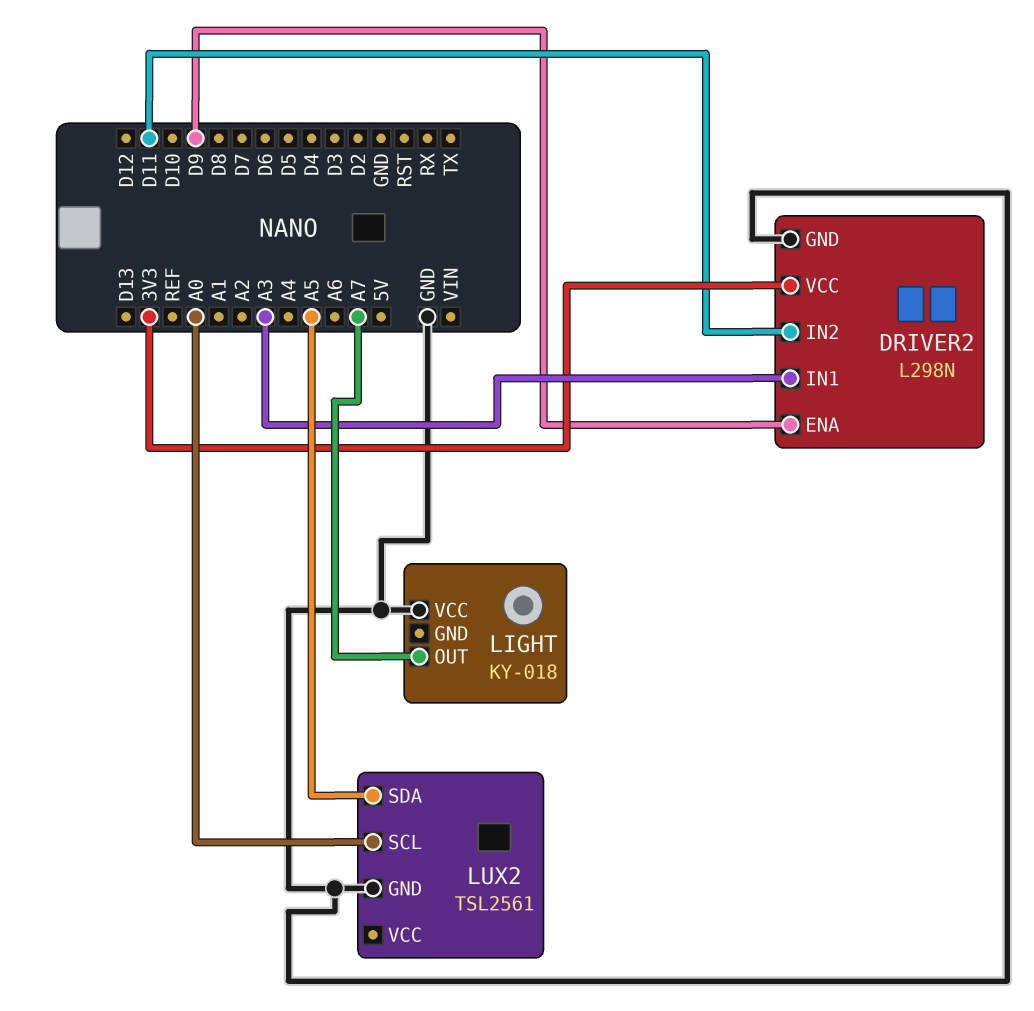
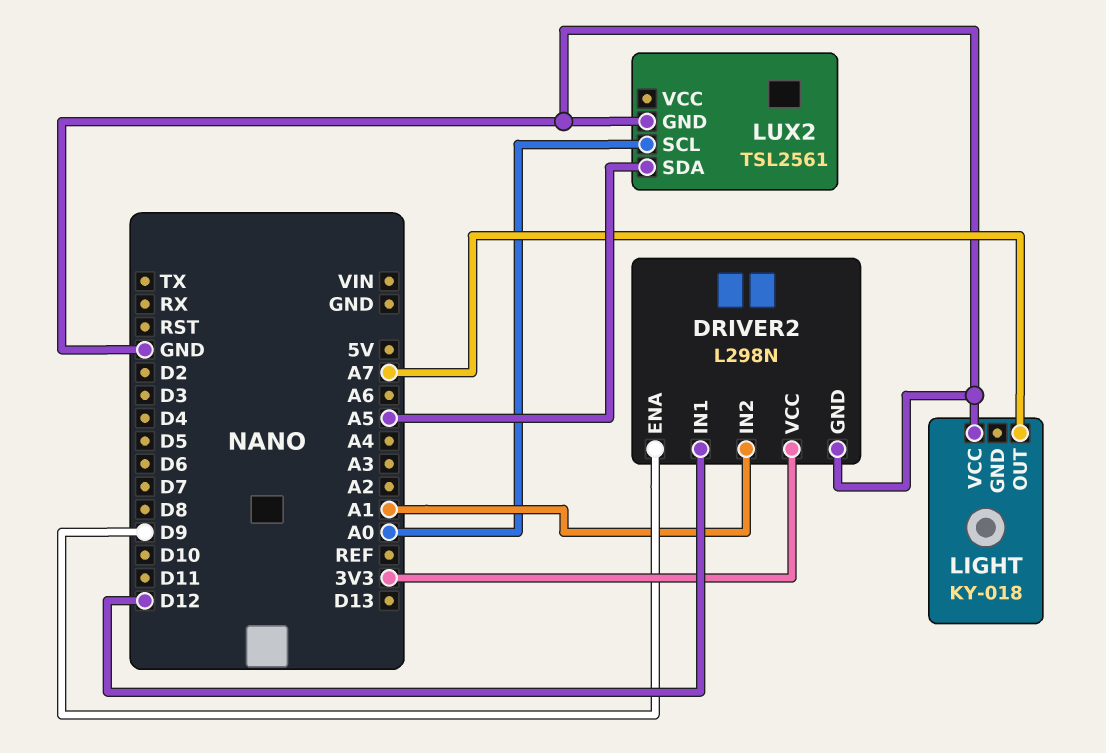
DRIVER2 pin IN1: A3 -> D12
DRIVER2 pin IN2: D11 -> A1

